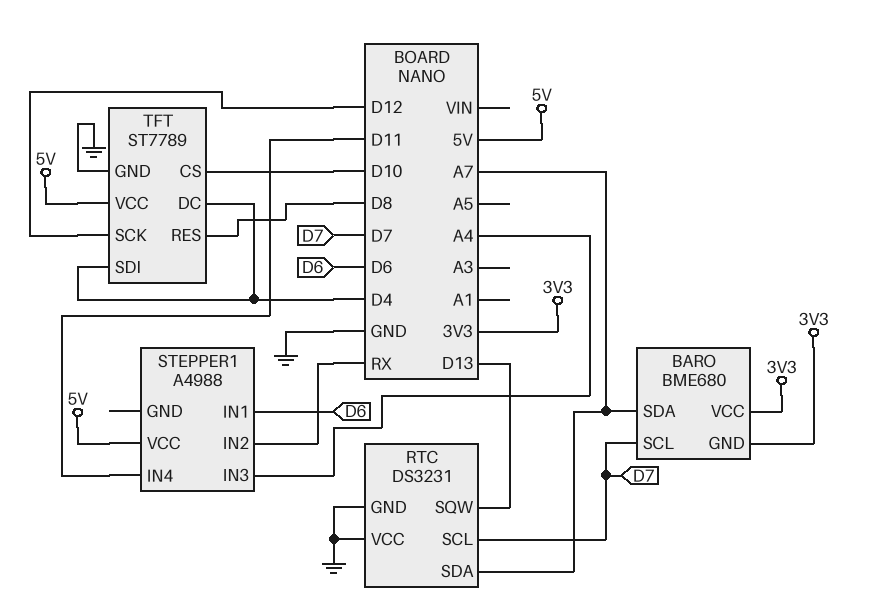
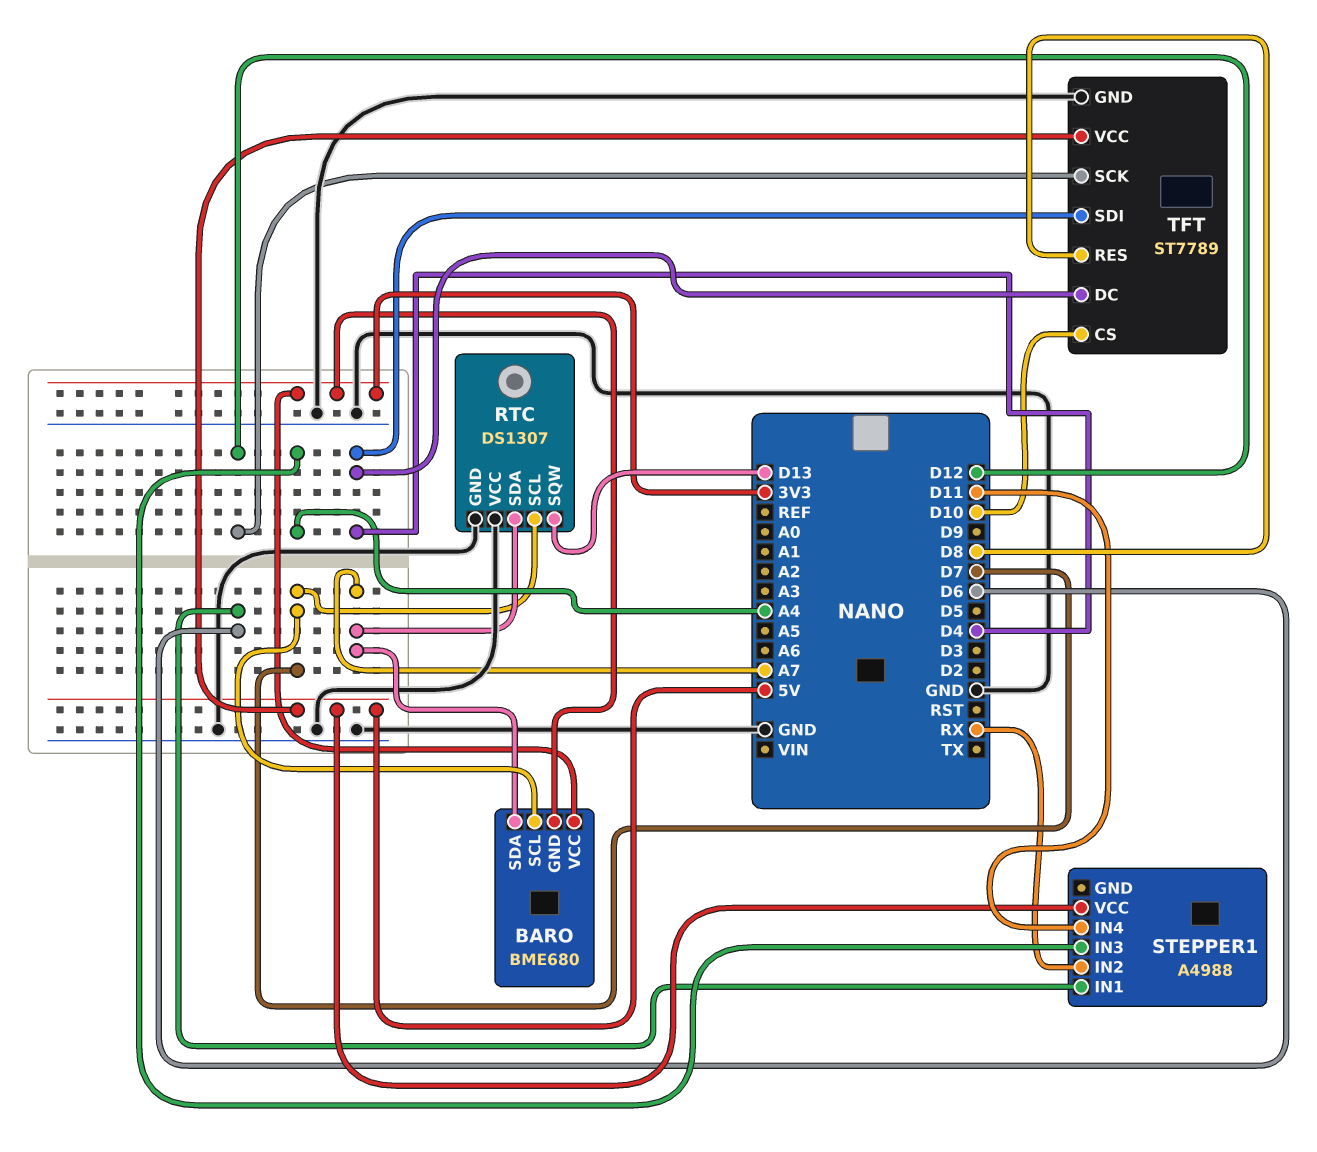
RTC: DS3231 -> DS1307

